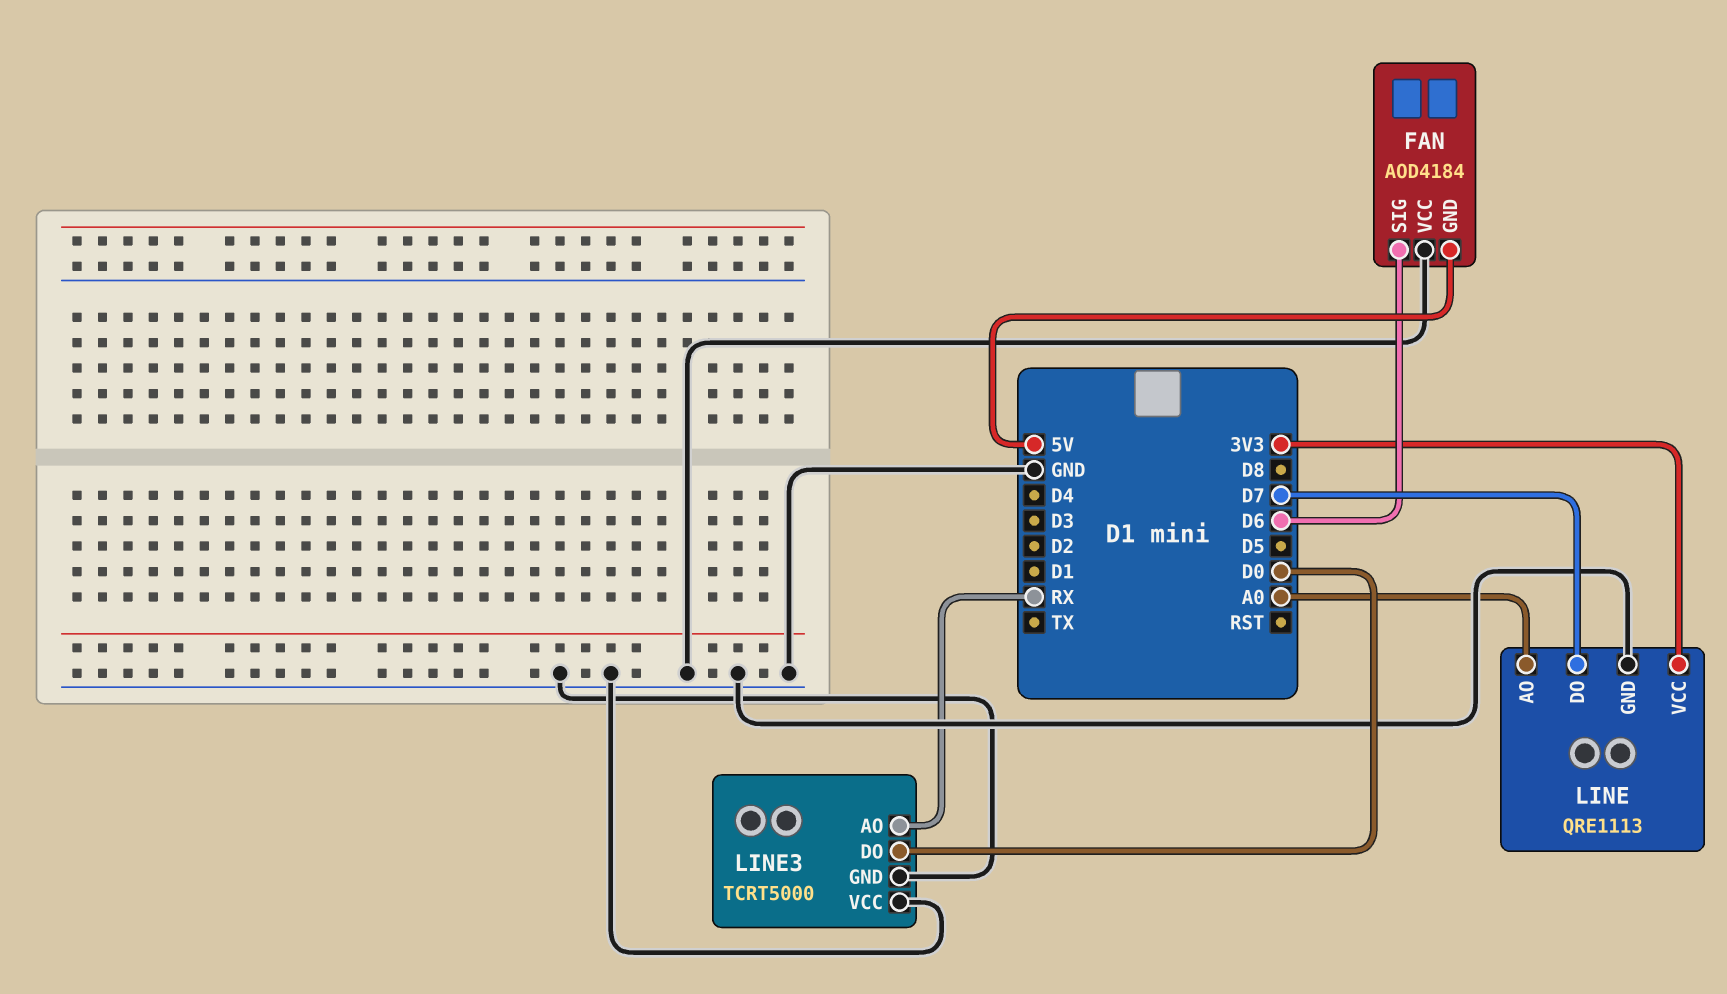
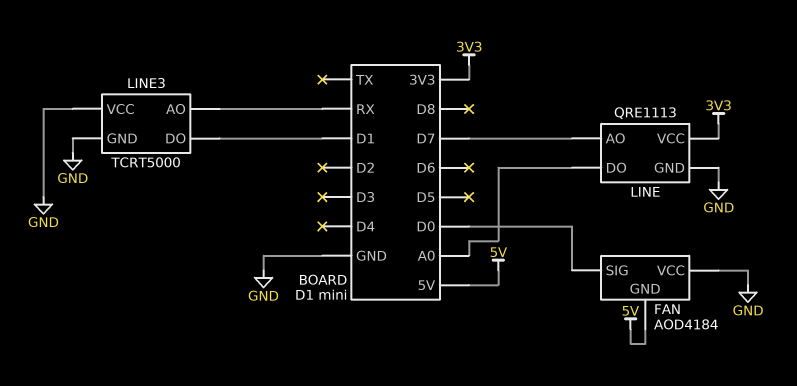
FAN pin SIG: D6 -> D0
LINE pin AO: A0 -> D7
LINE pin DO: D7 -> A0
LINE3 pin DO: D0 -> D1

